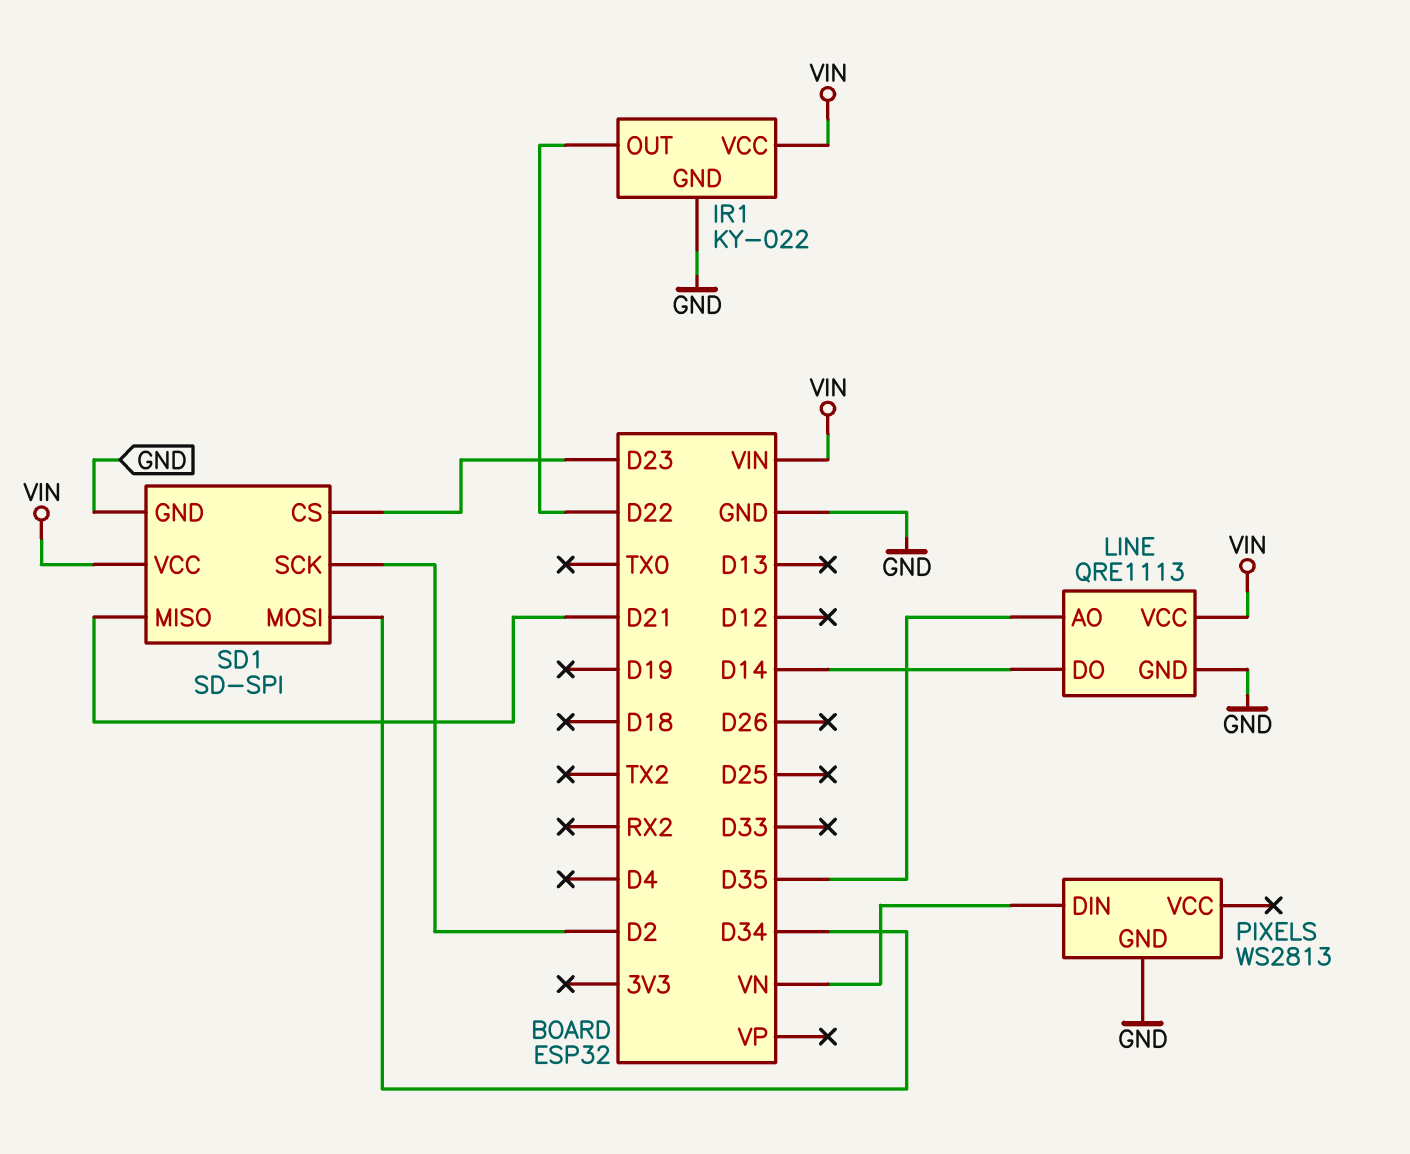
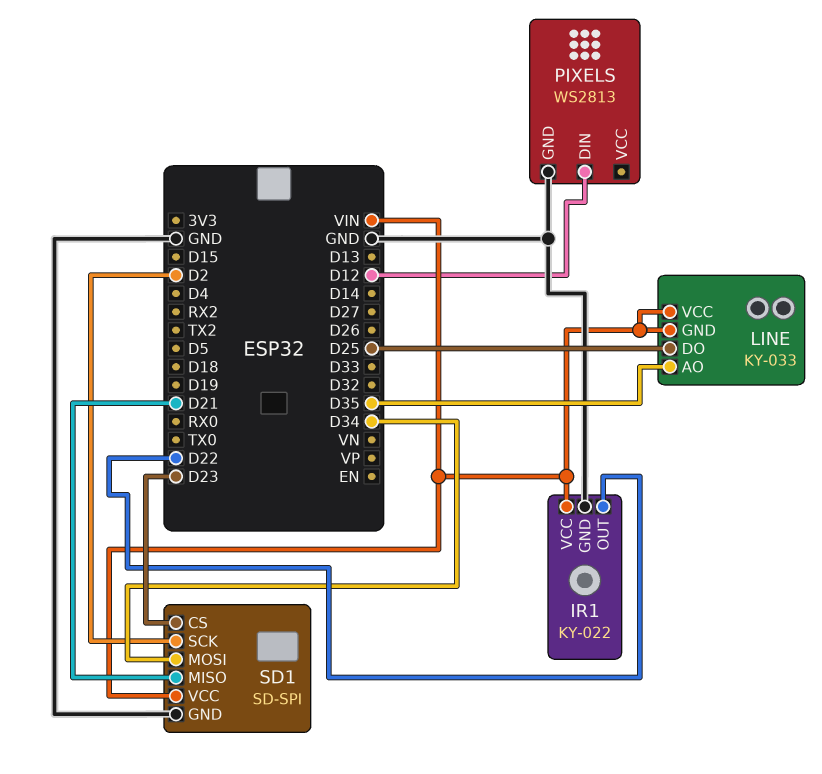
LINE: QRE1113 -> KY-033
LINE pin DO: D14 -> D25
LINE pin GND: GND -> VIN
PIXELS pin DIN: VN -> D12

